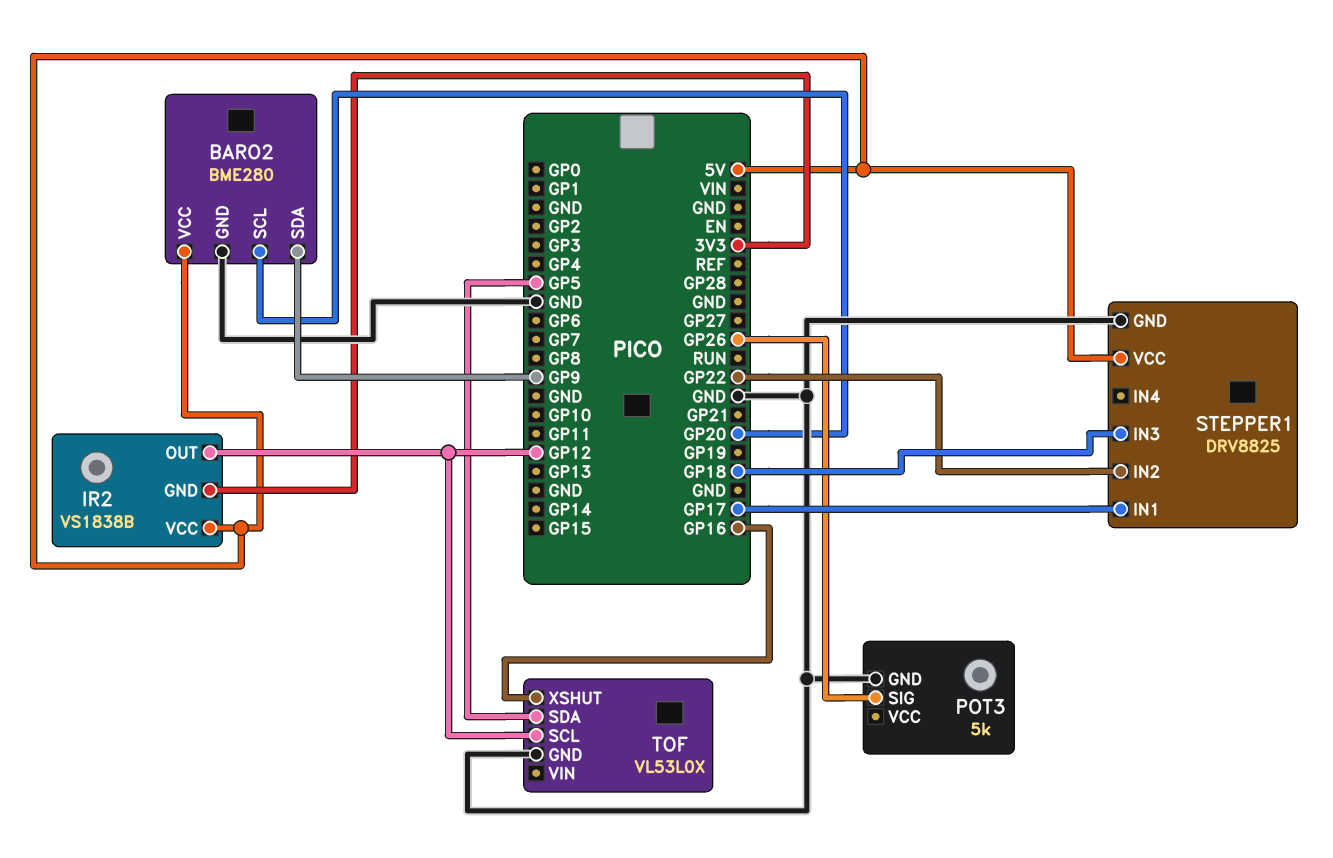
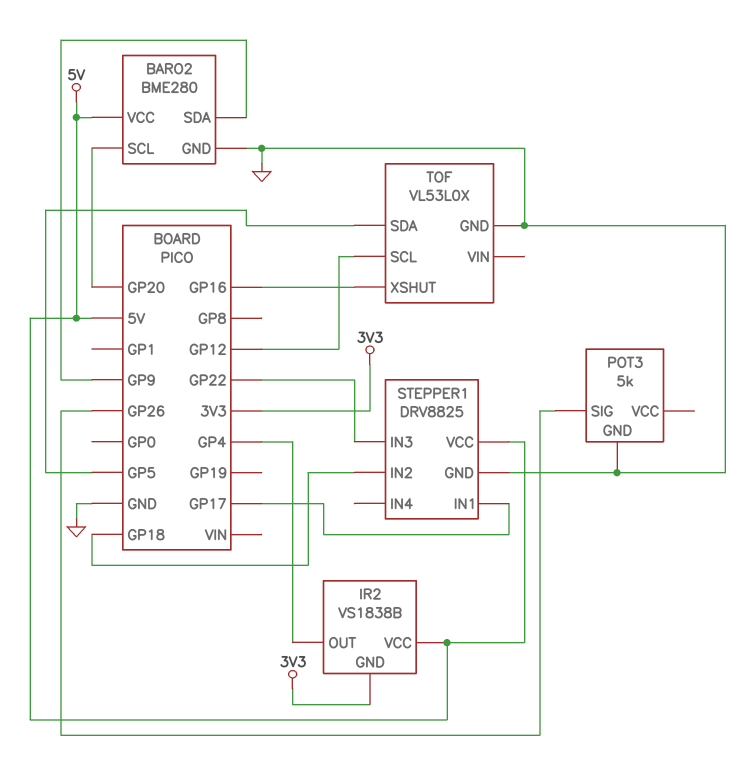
IR2 pin OUT: GP12 -> GP4
STEPPER1 pin IN2: GP22 -> GP18
STEPPER1 pin IN3: GP18 -> GP22

